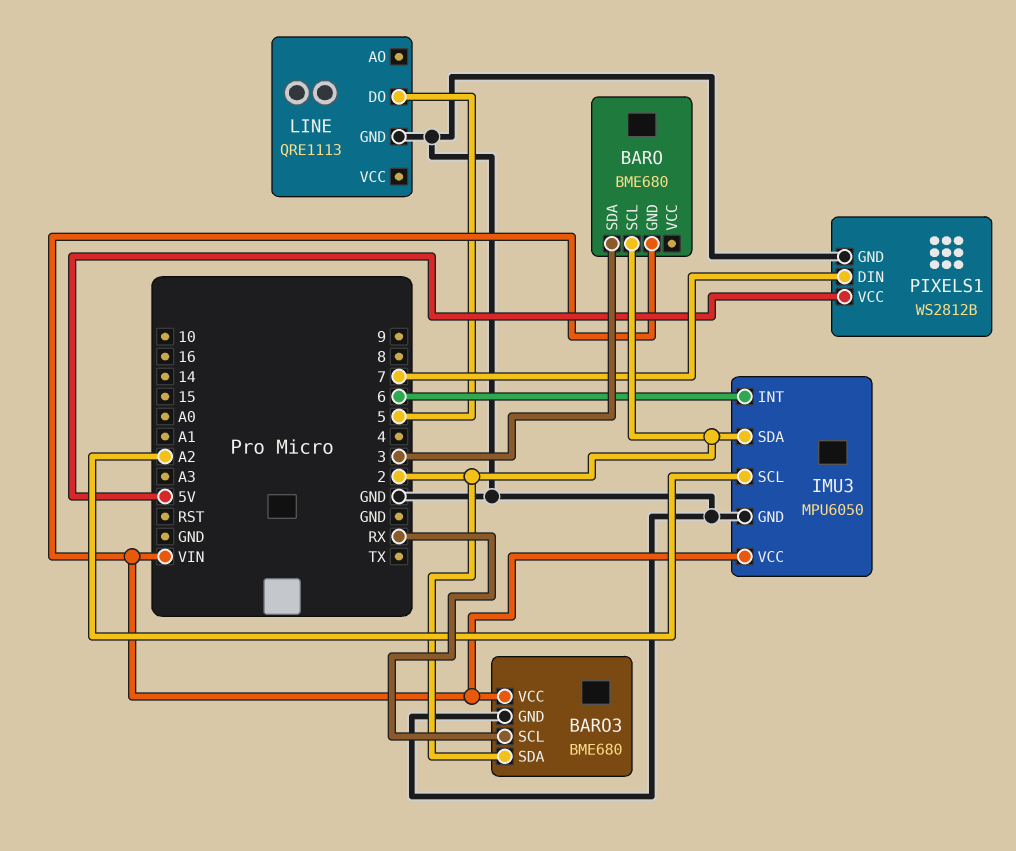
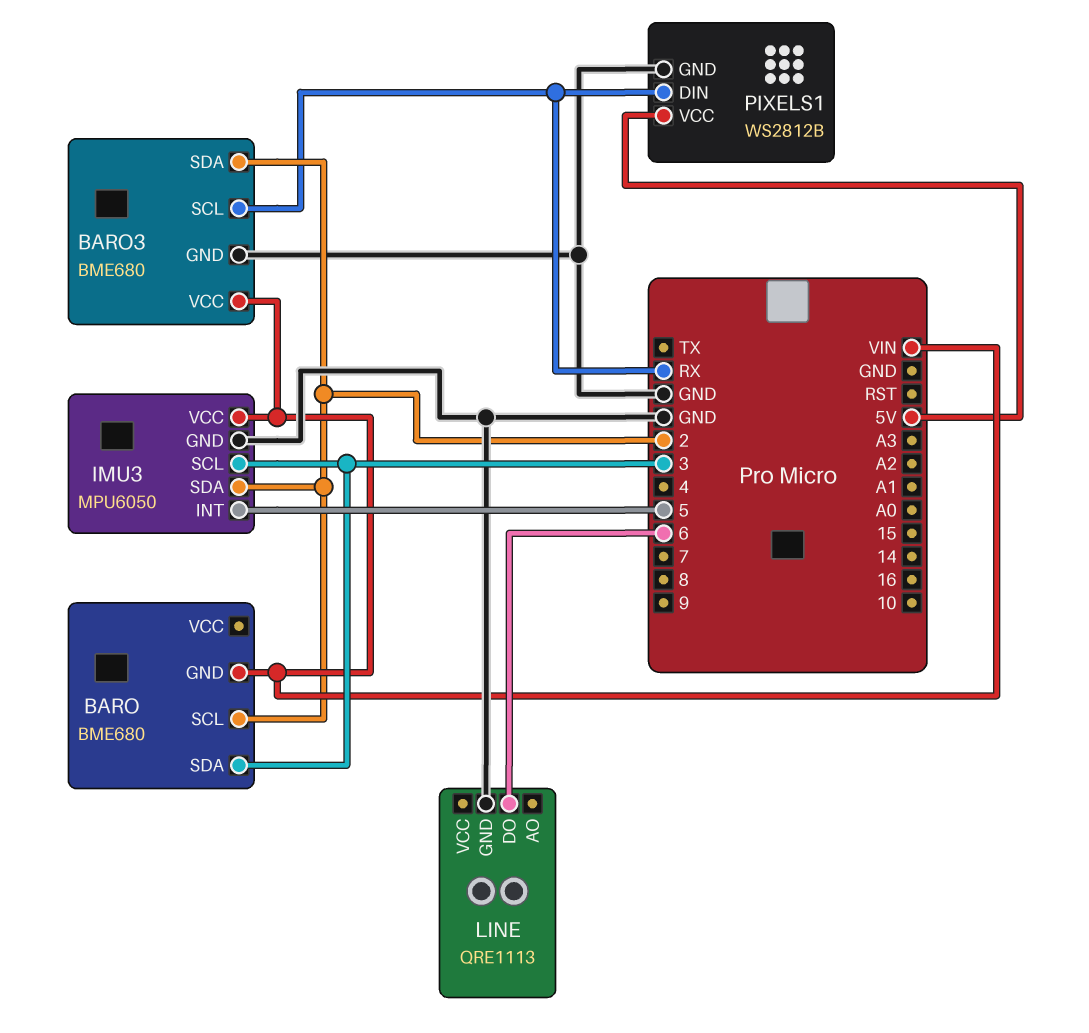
IMU3 pin INT: 6 -> 5
IMU3 pin SCL: A2 -> 3
LINE pin DO: 5 -> 6
PIXELS1 pin DIN: 7 -> RX

